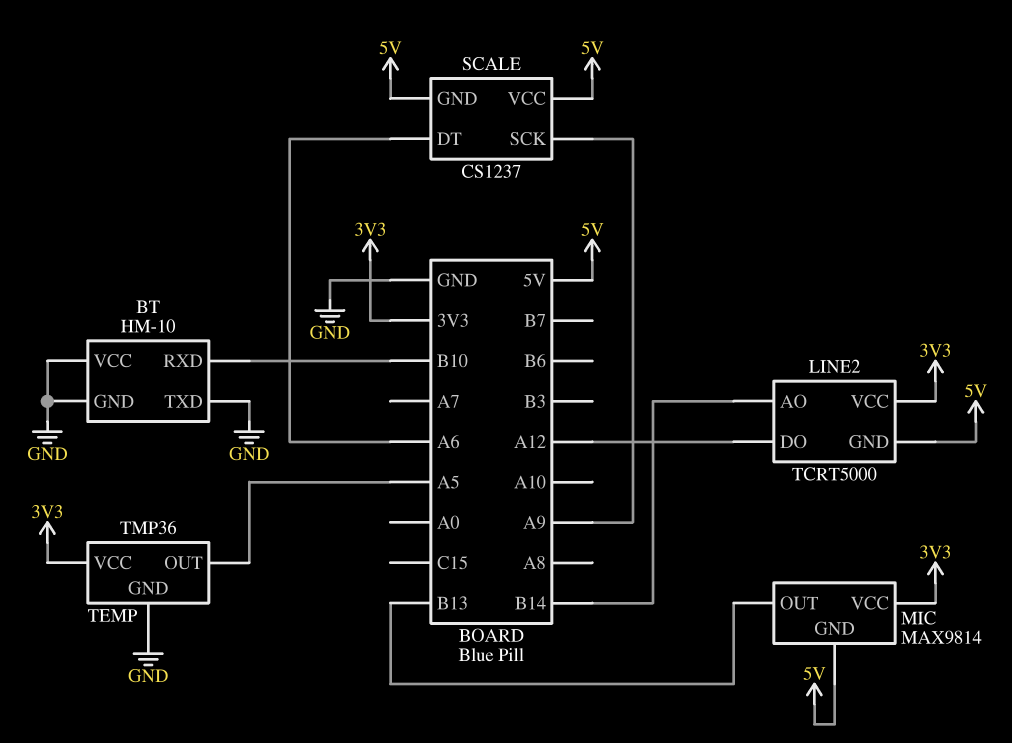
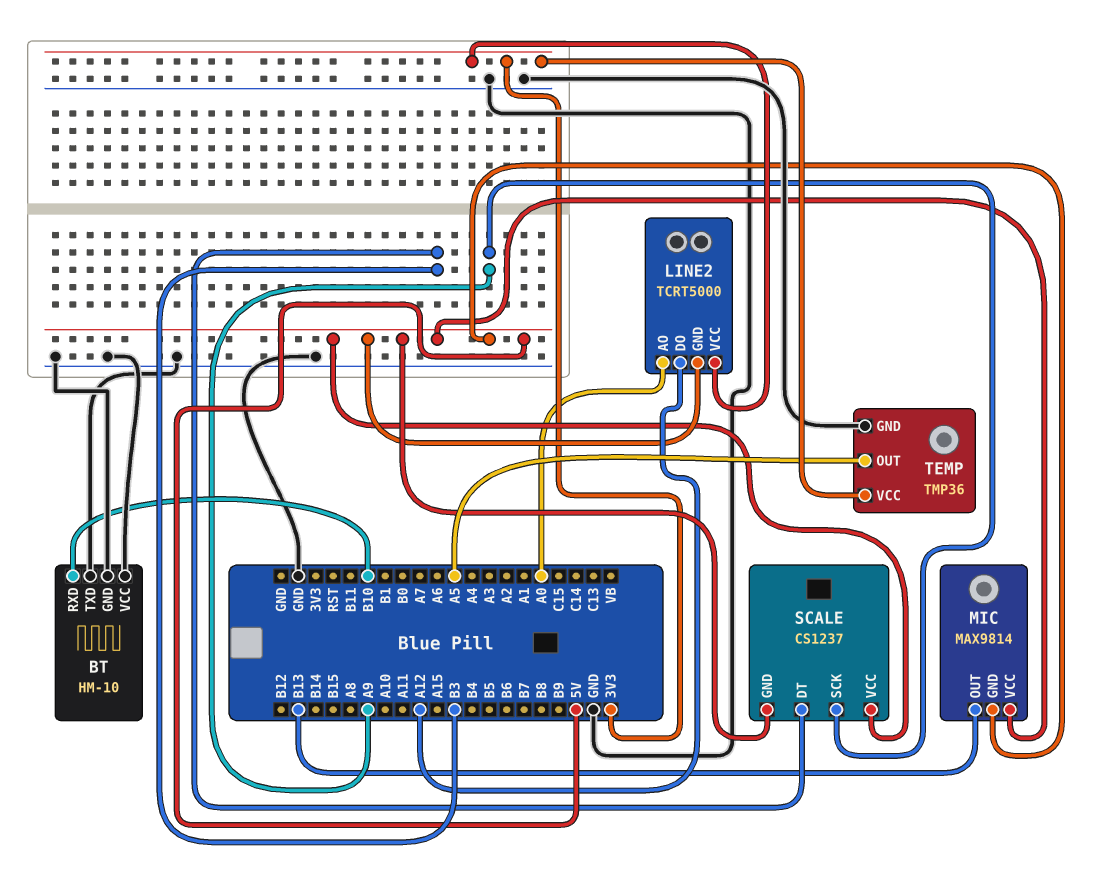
LINE2 pin AO: B14 -> A0
MIC pin VCC: 3V3 -> 5V
SCALE pin DT: A6 -> B3

